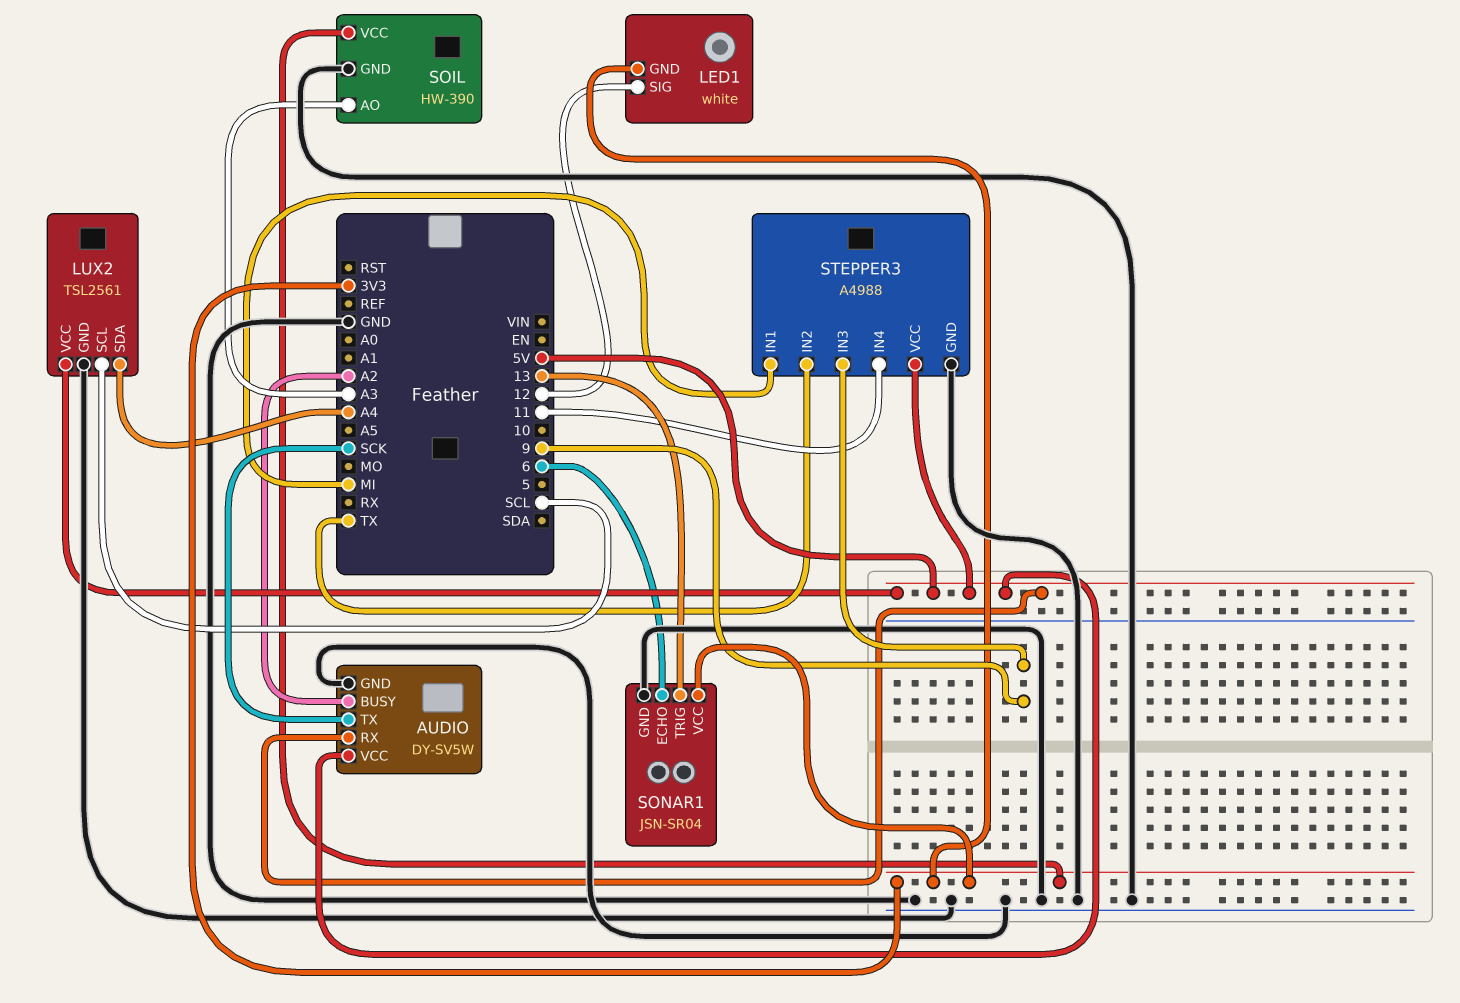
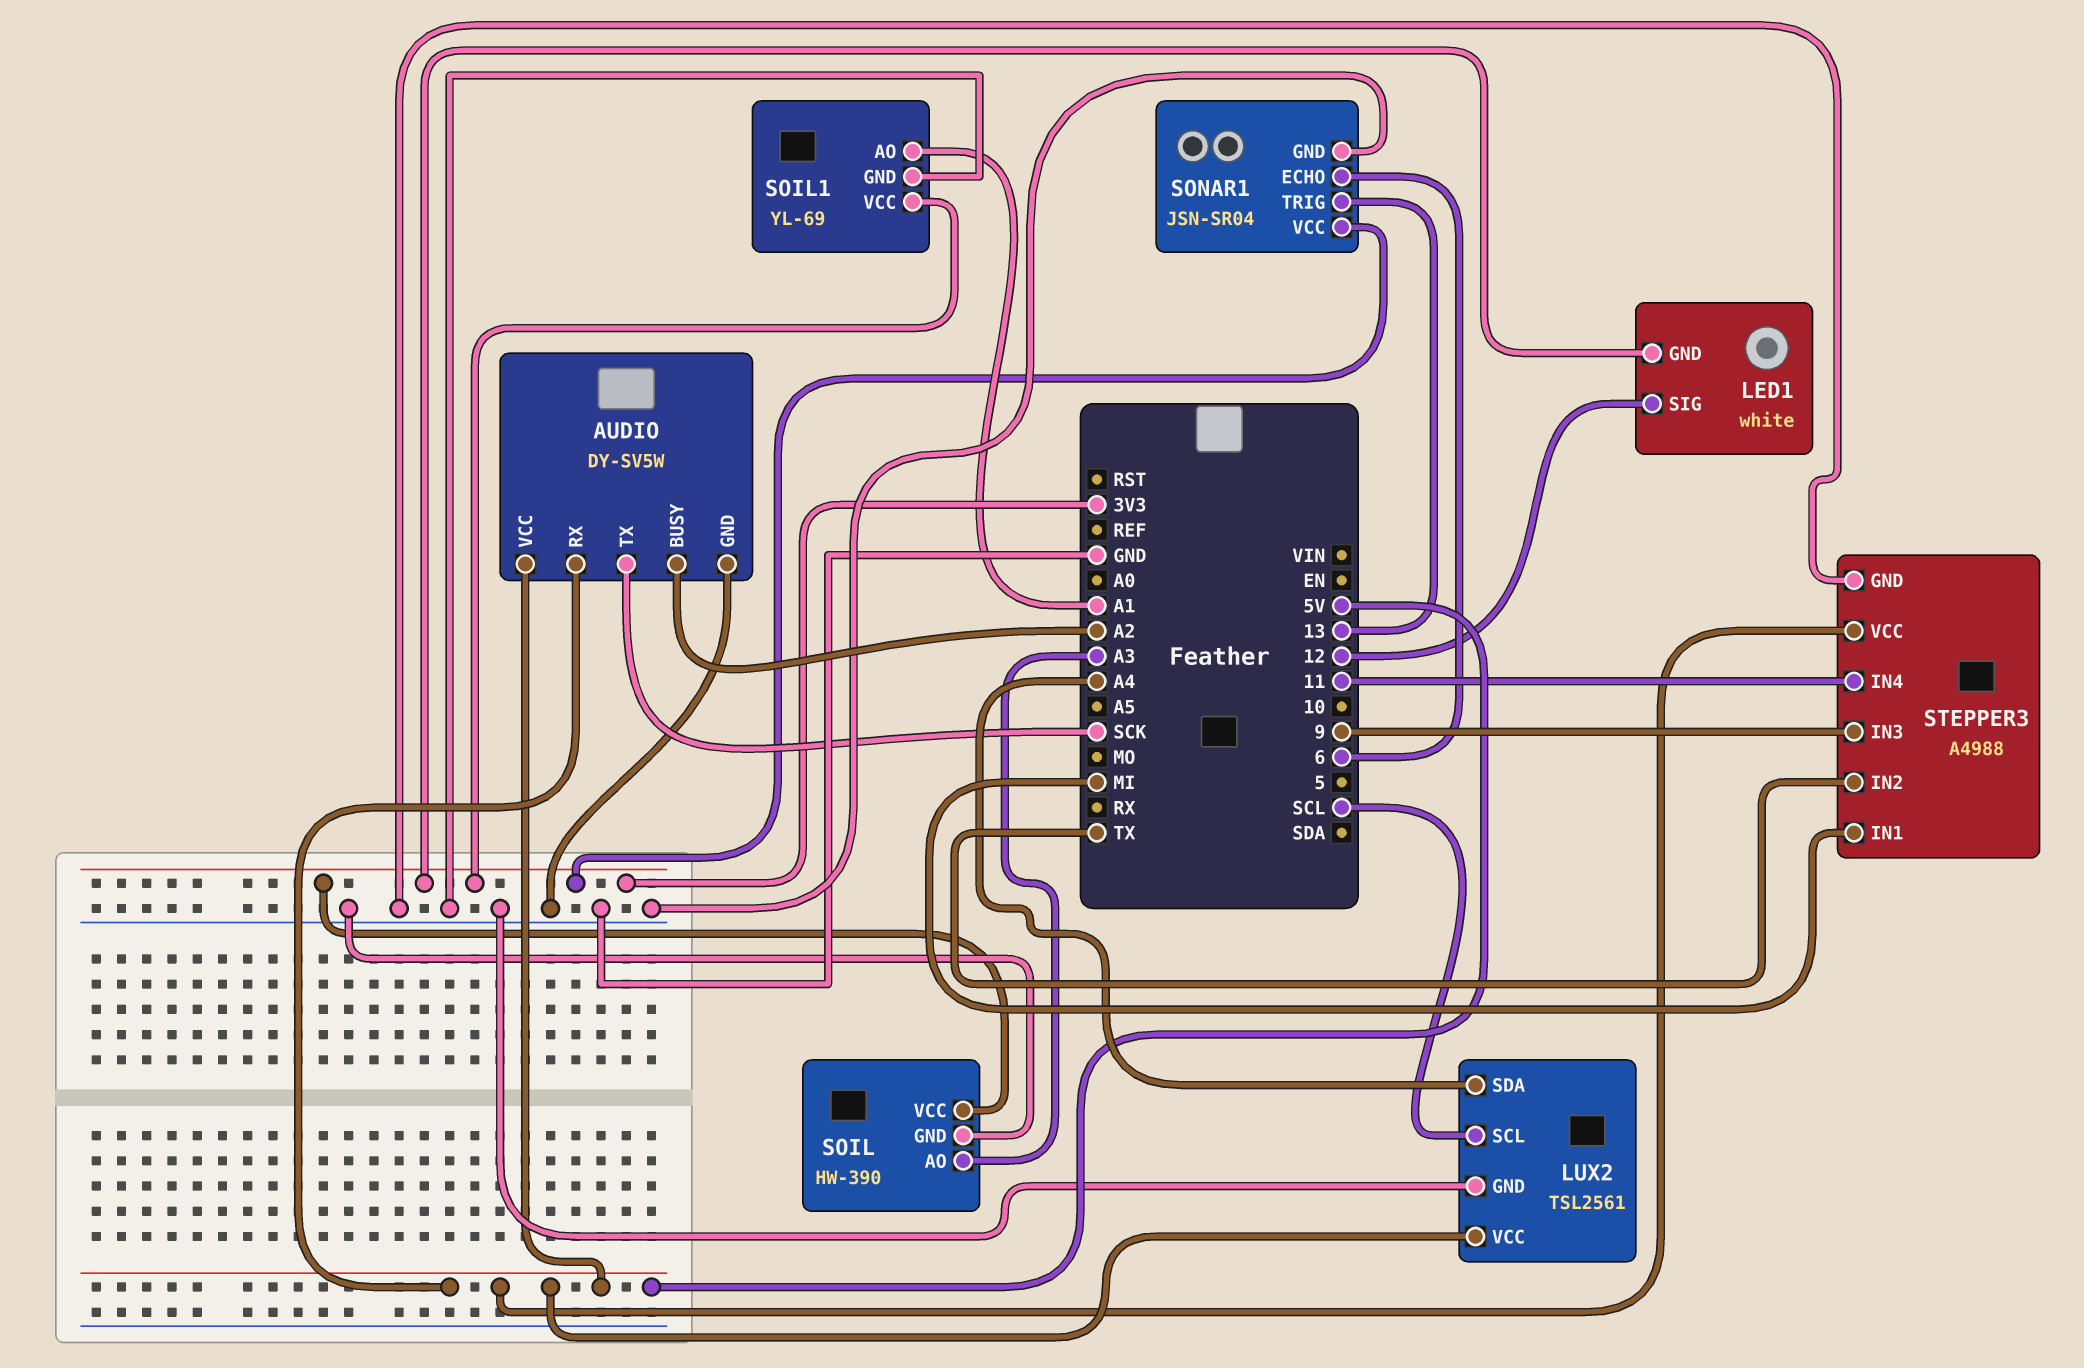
SOIL1: none -> YL-69
SOIL1 pin AO: none -> A1
SOIL1 pin GND: none -> GND
SOIL1 pin VCC: none -> 3V3

